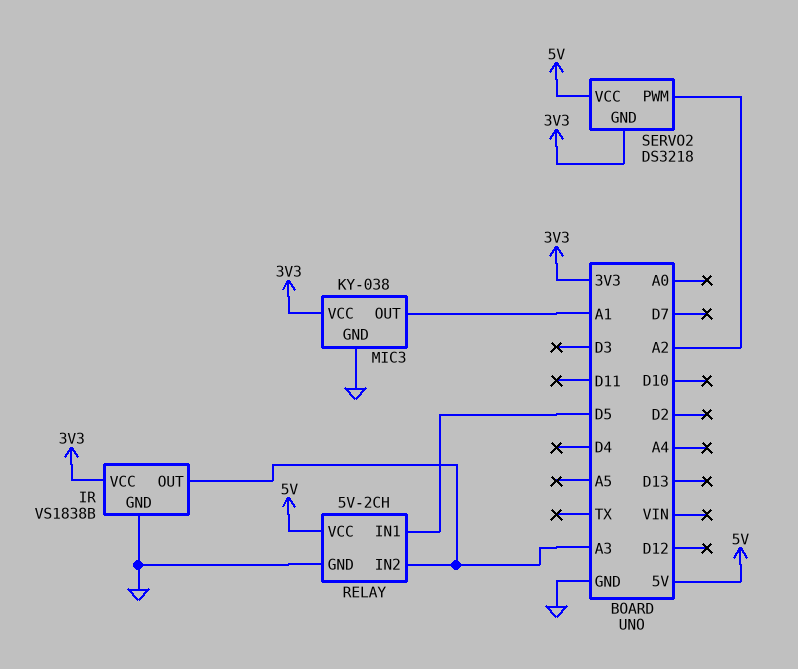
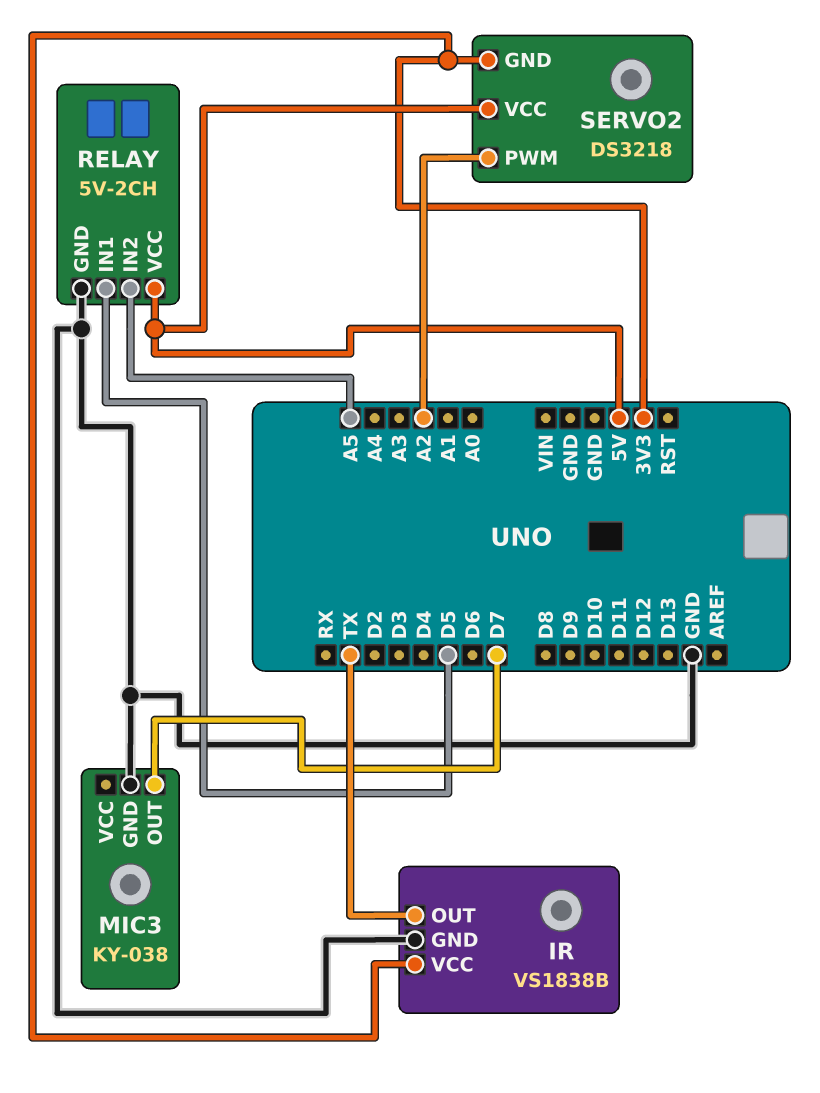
IR pin OUT: A3 -> TX
MIC3 pin OUT: A1 -> D7
MIC3 pin VCC: 3V3 -> none
RELAY pin IN2: A3 -> A5

